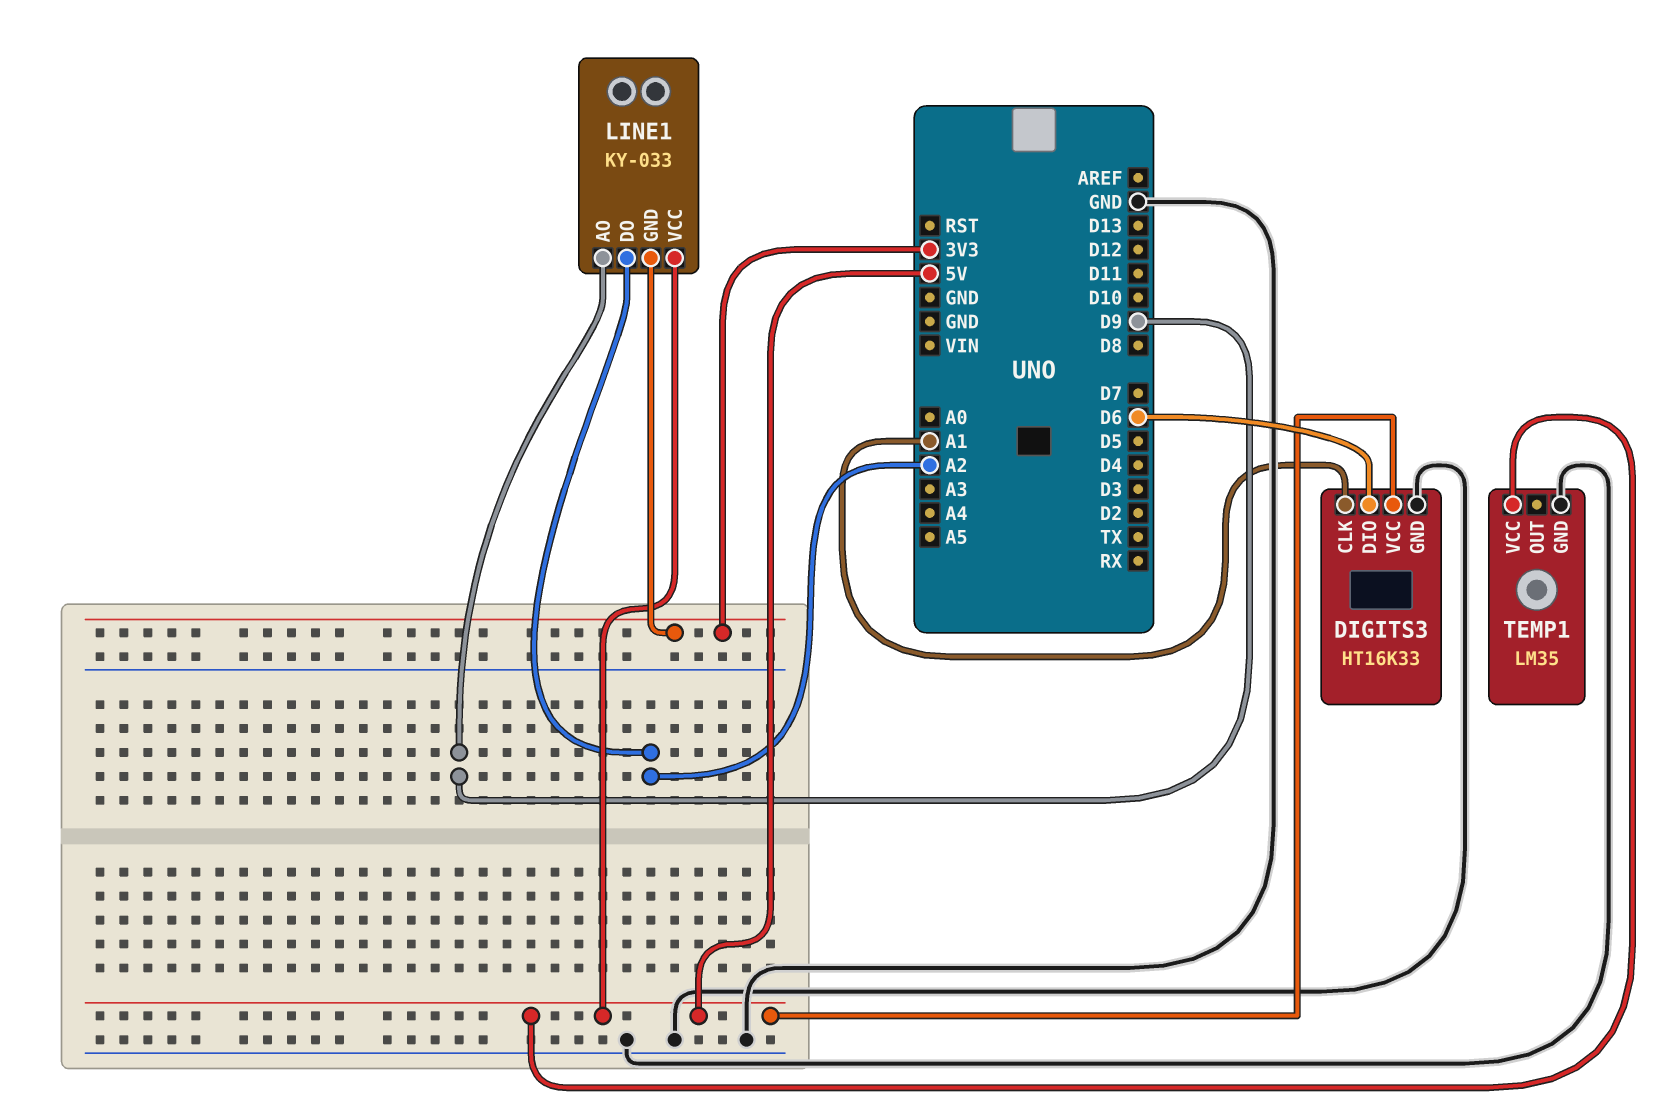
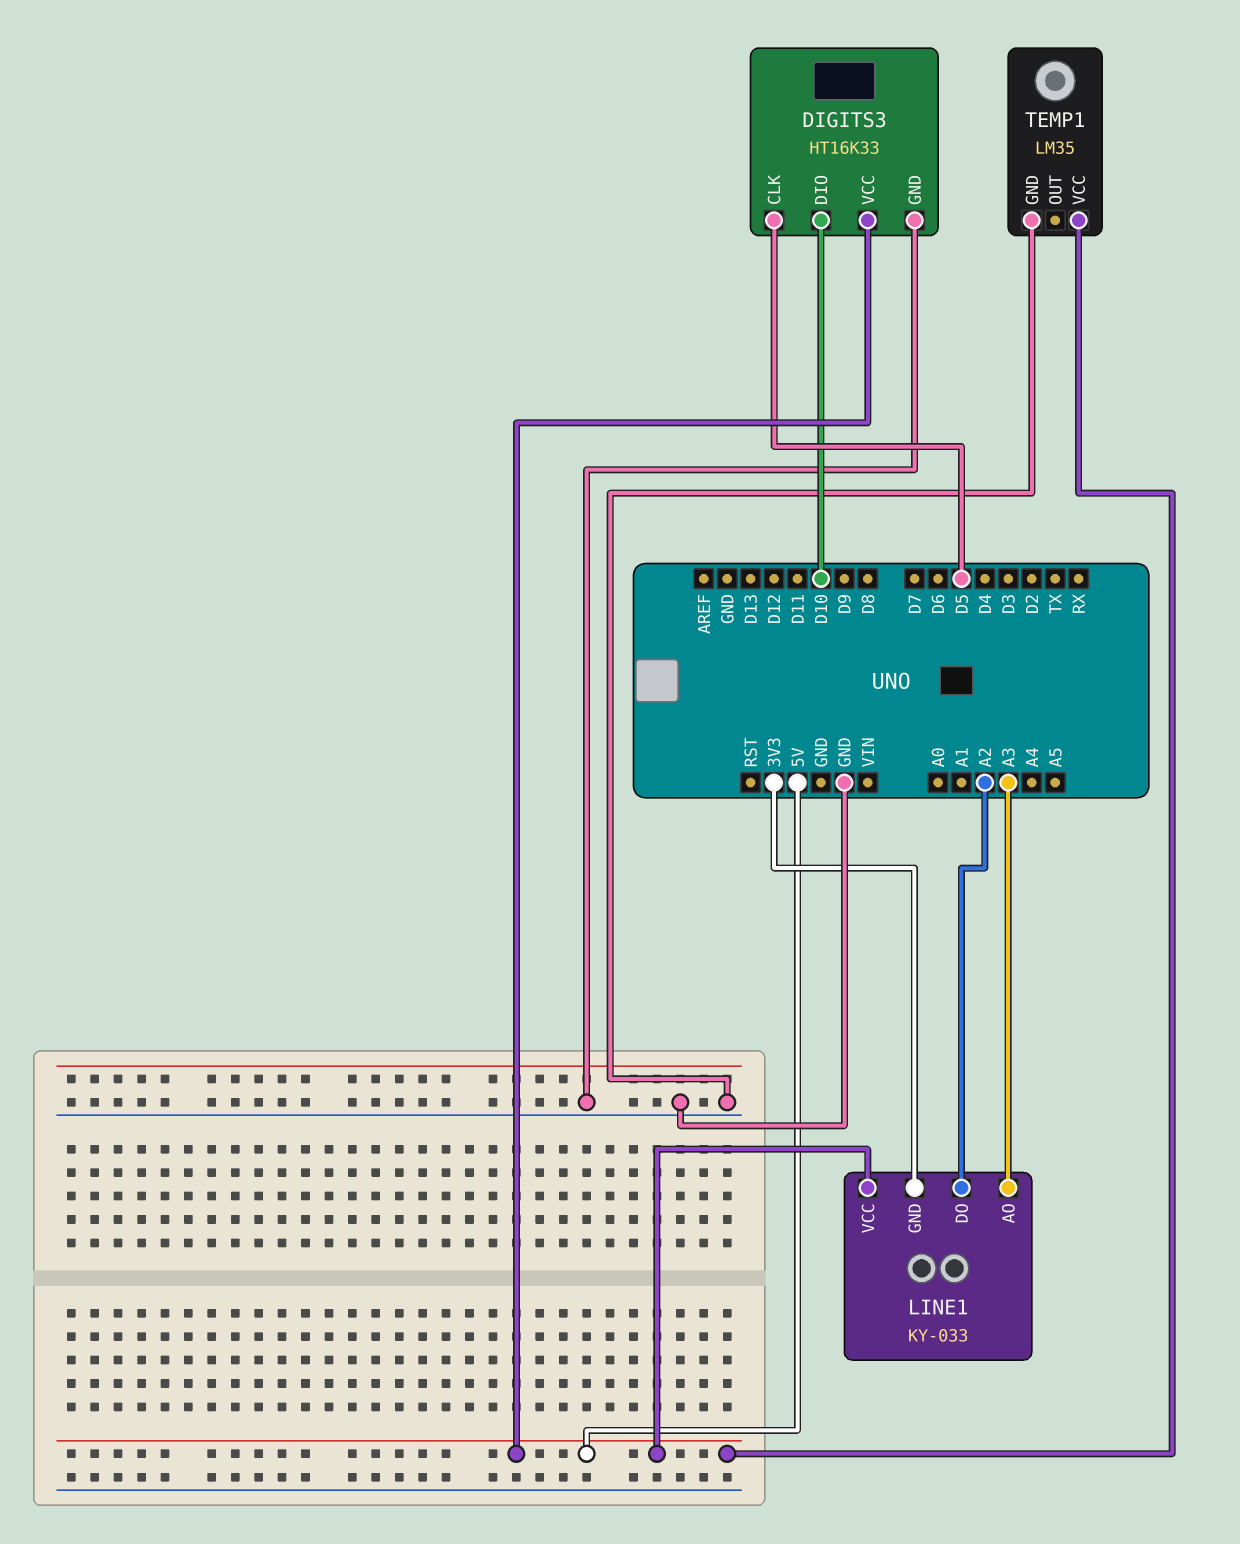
DIGITS3 pin CLK: A1 -> D5
DIGITS3 pin DIO: D6 -> D10
LINE1 pin AO: D9 -> A3

